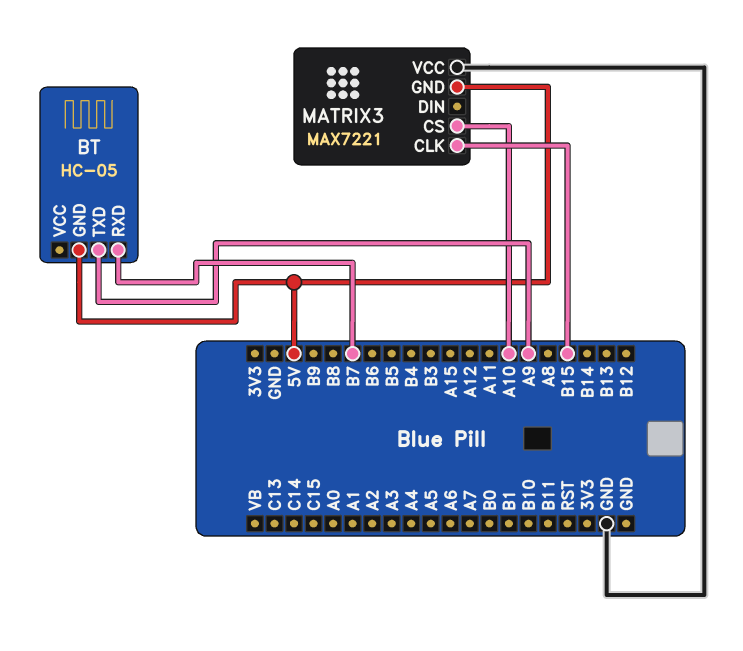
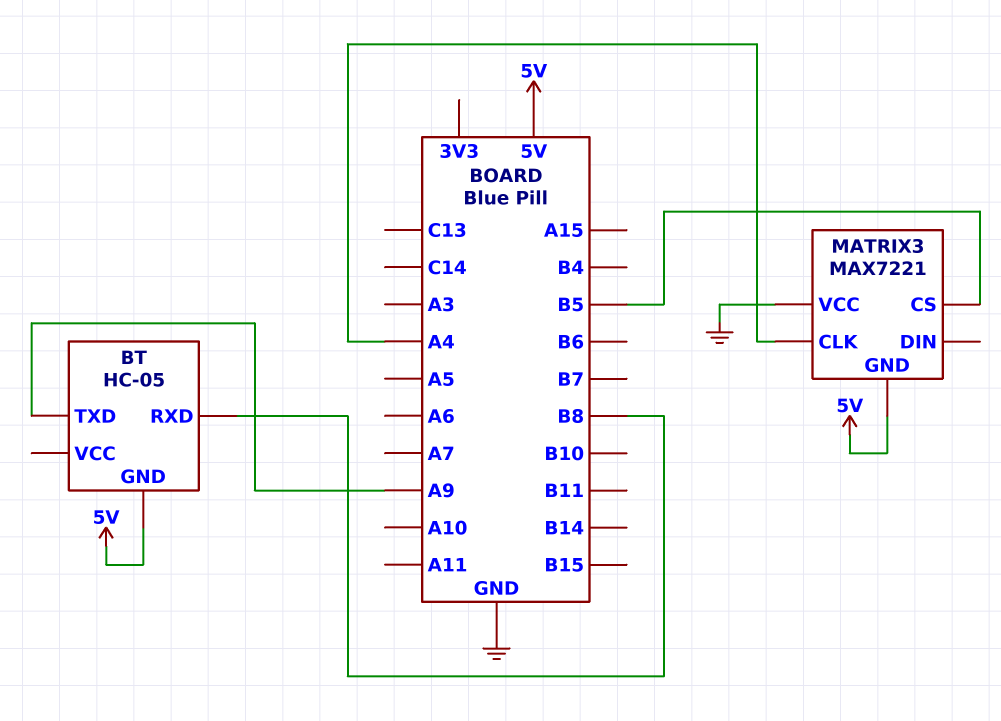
BT pin RXD: B7 -> B8
MATRIX3 pin CLK: B15 -> A4
MATRIX3 pin CS: A10 -> B5

